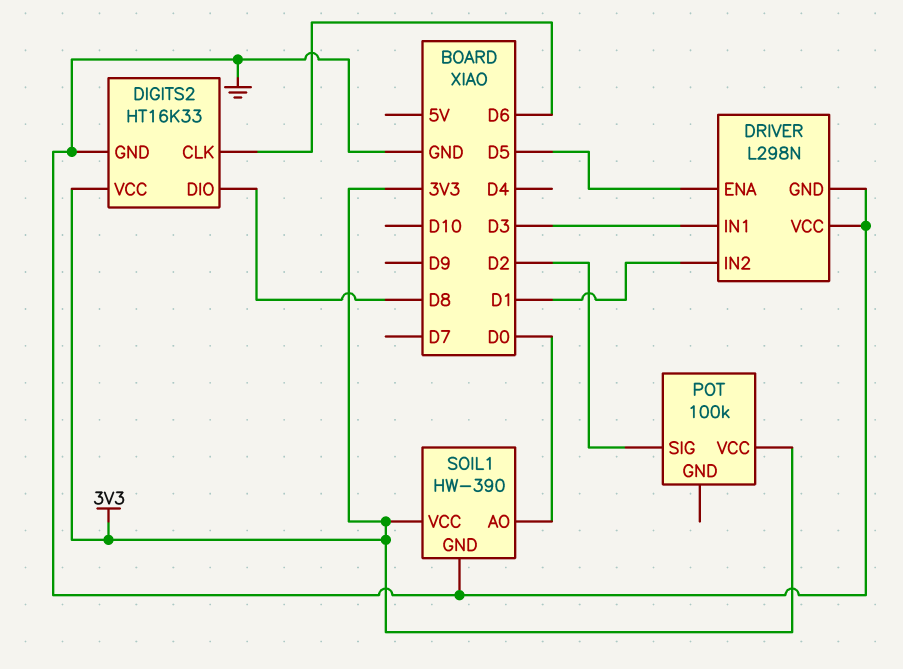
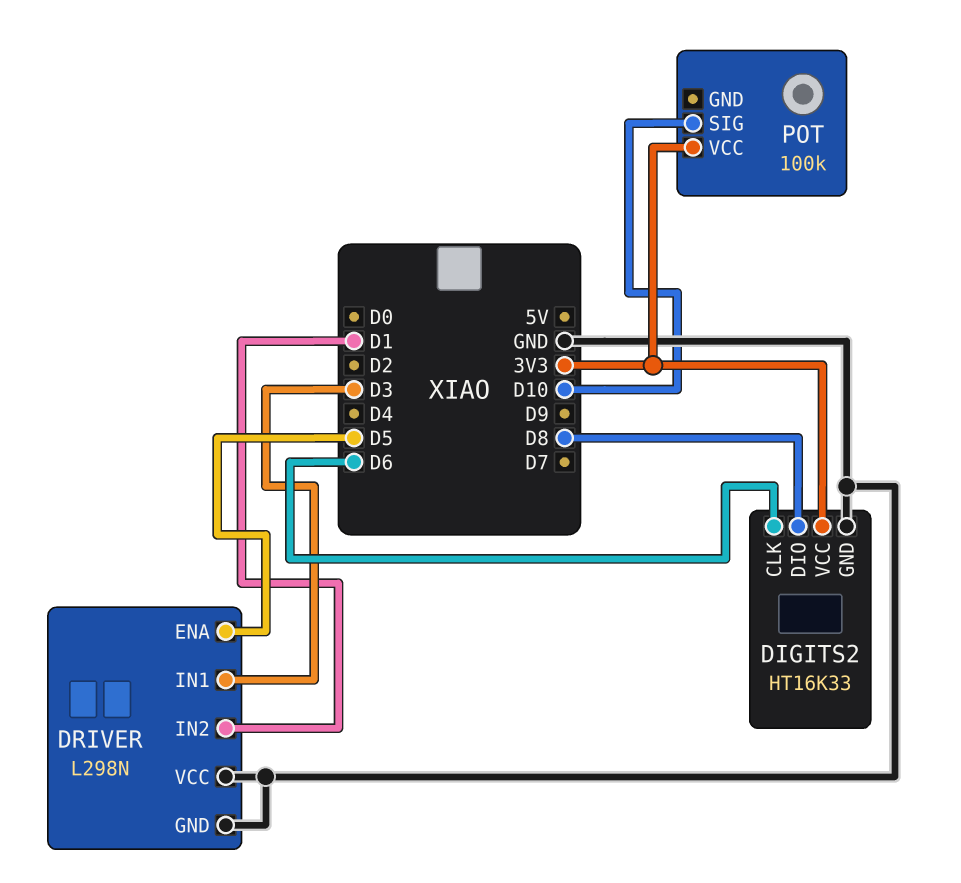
POT pin SIG: D2 -> D10
SOIL1: HW-390 -> none
SOIL1 pin AO: D0 -> none
SOIL1 pin GND: GND -> none
SOIL1 pin VCC: 3V3 -> none

